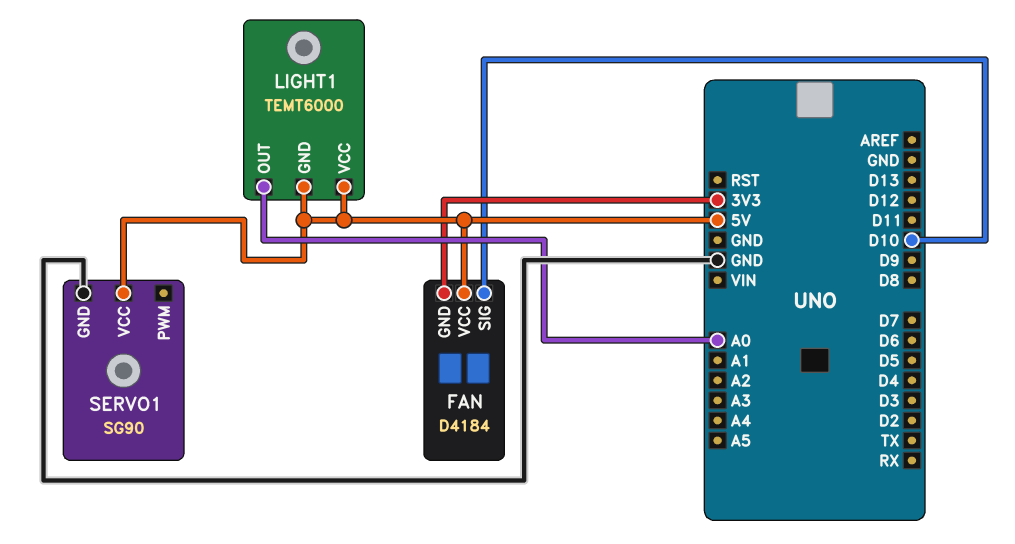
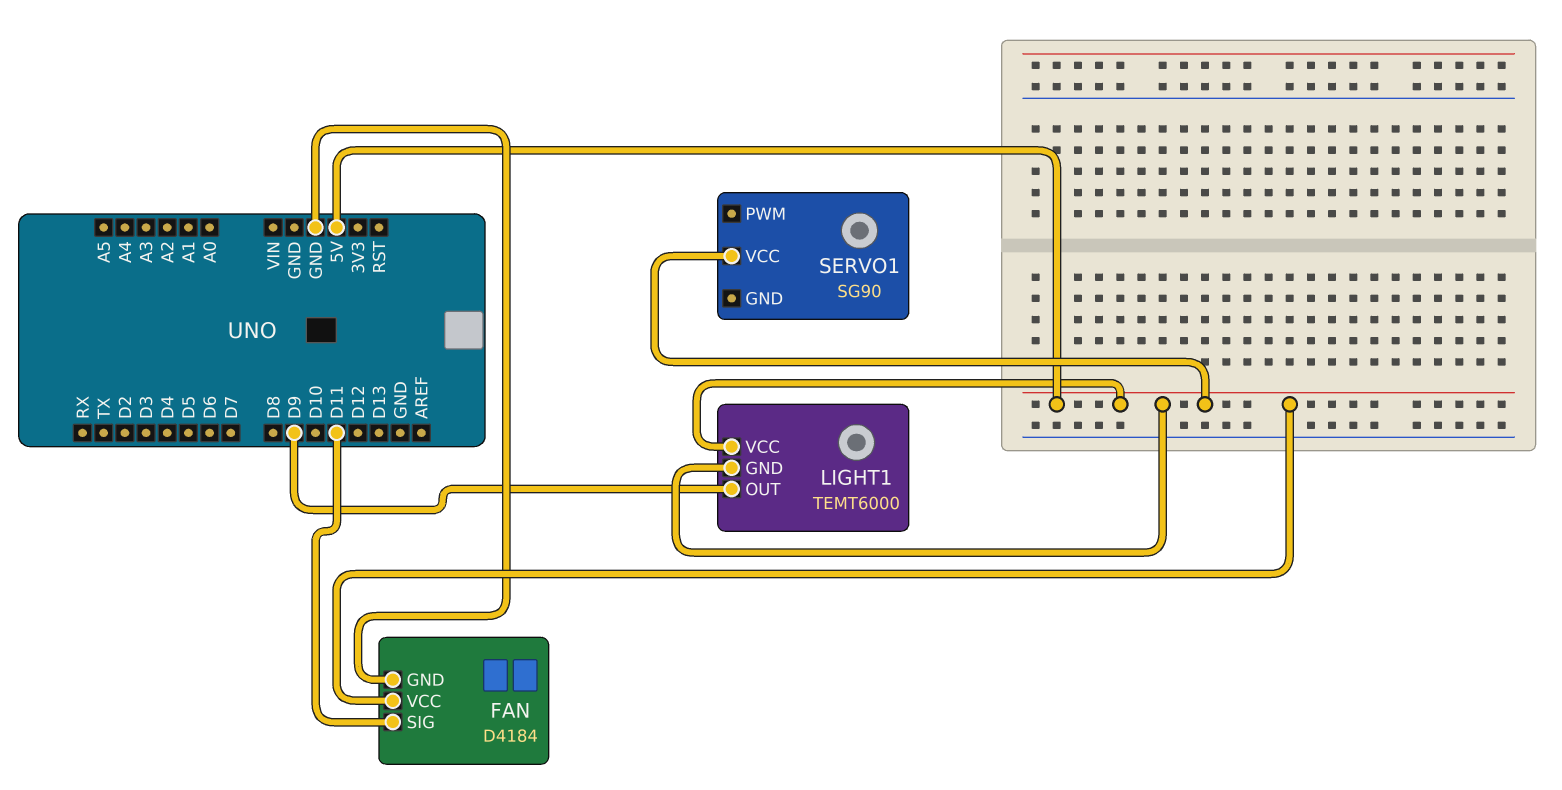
FAN pin GND: 3V3 -> GND
FAN pin SIG: D10 -> D11
LIGHT1 pin OUT: A0 -> D9
SERVO1 pin GND: GND -> none

